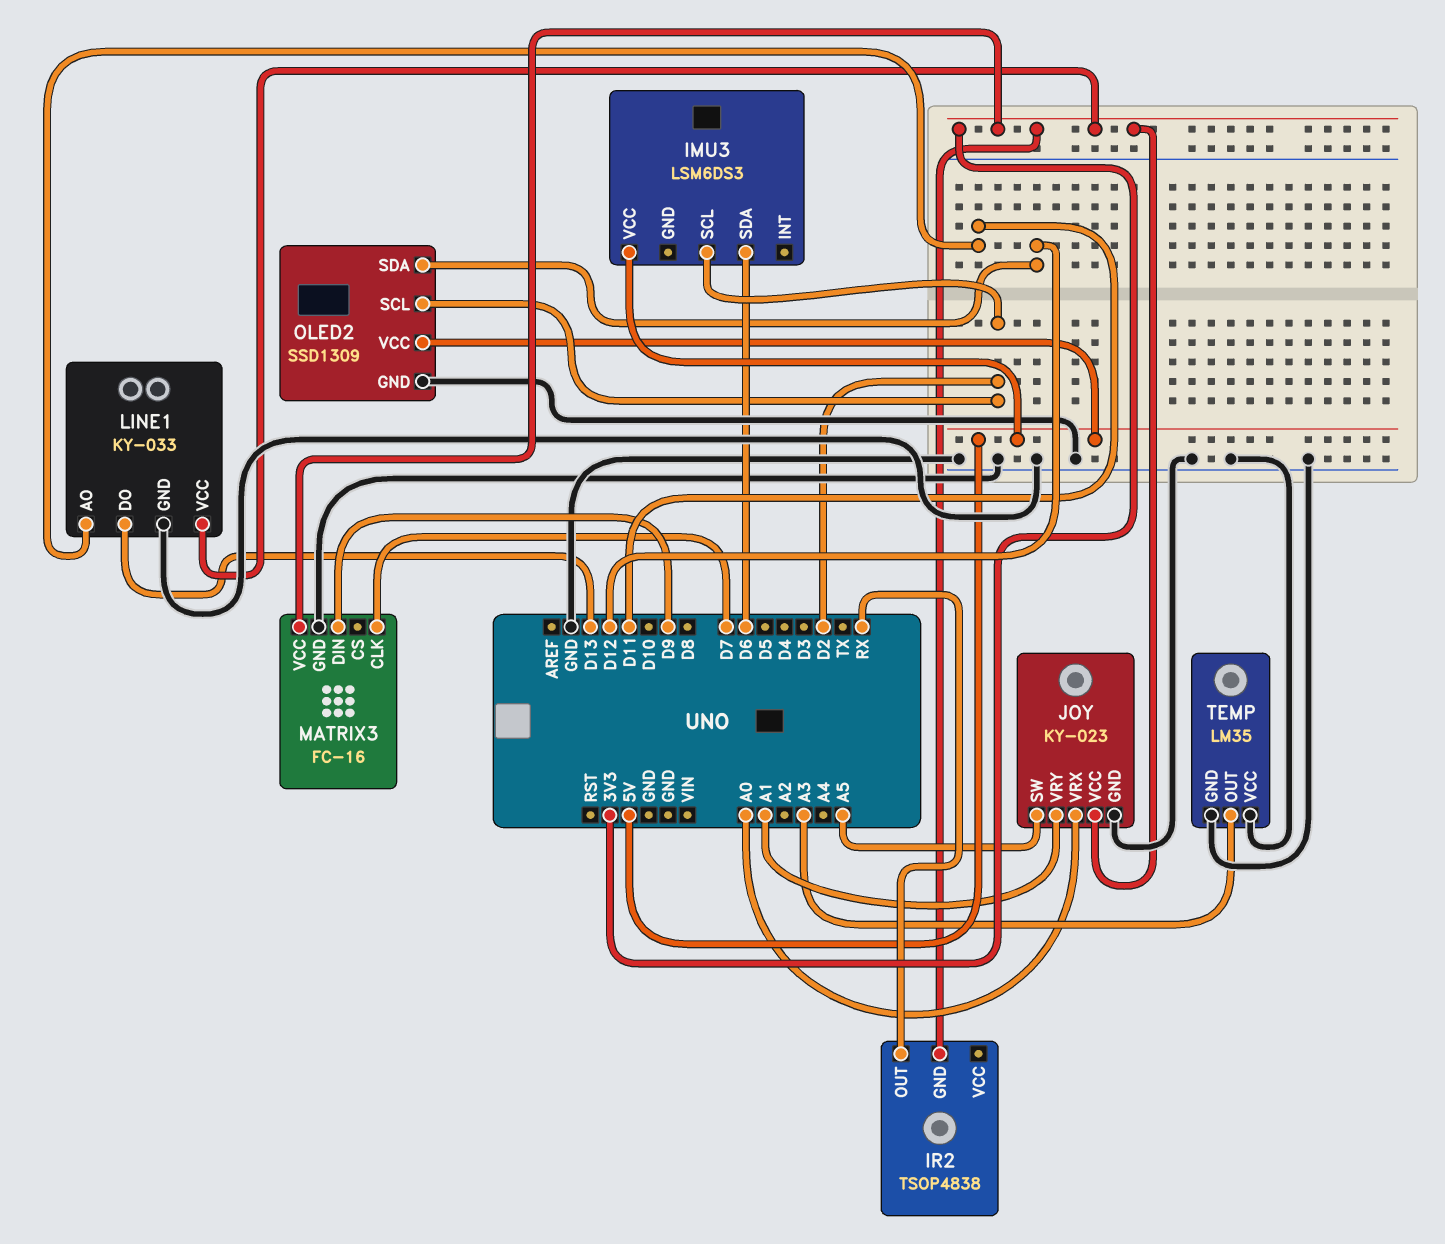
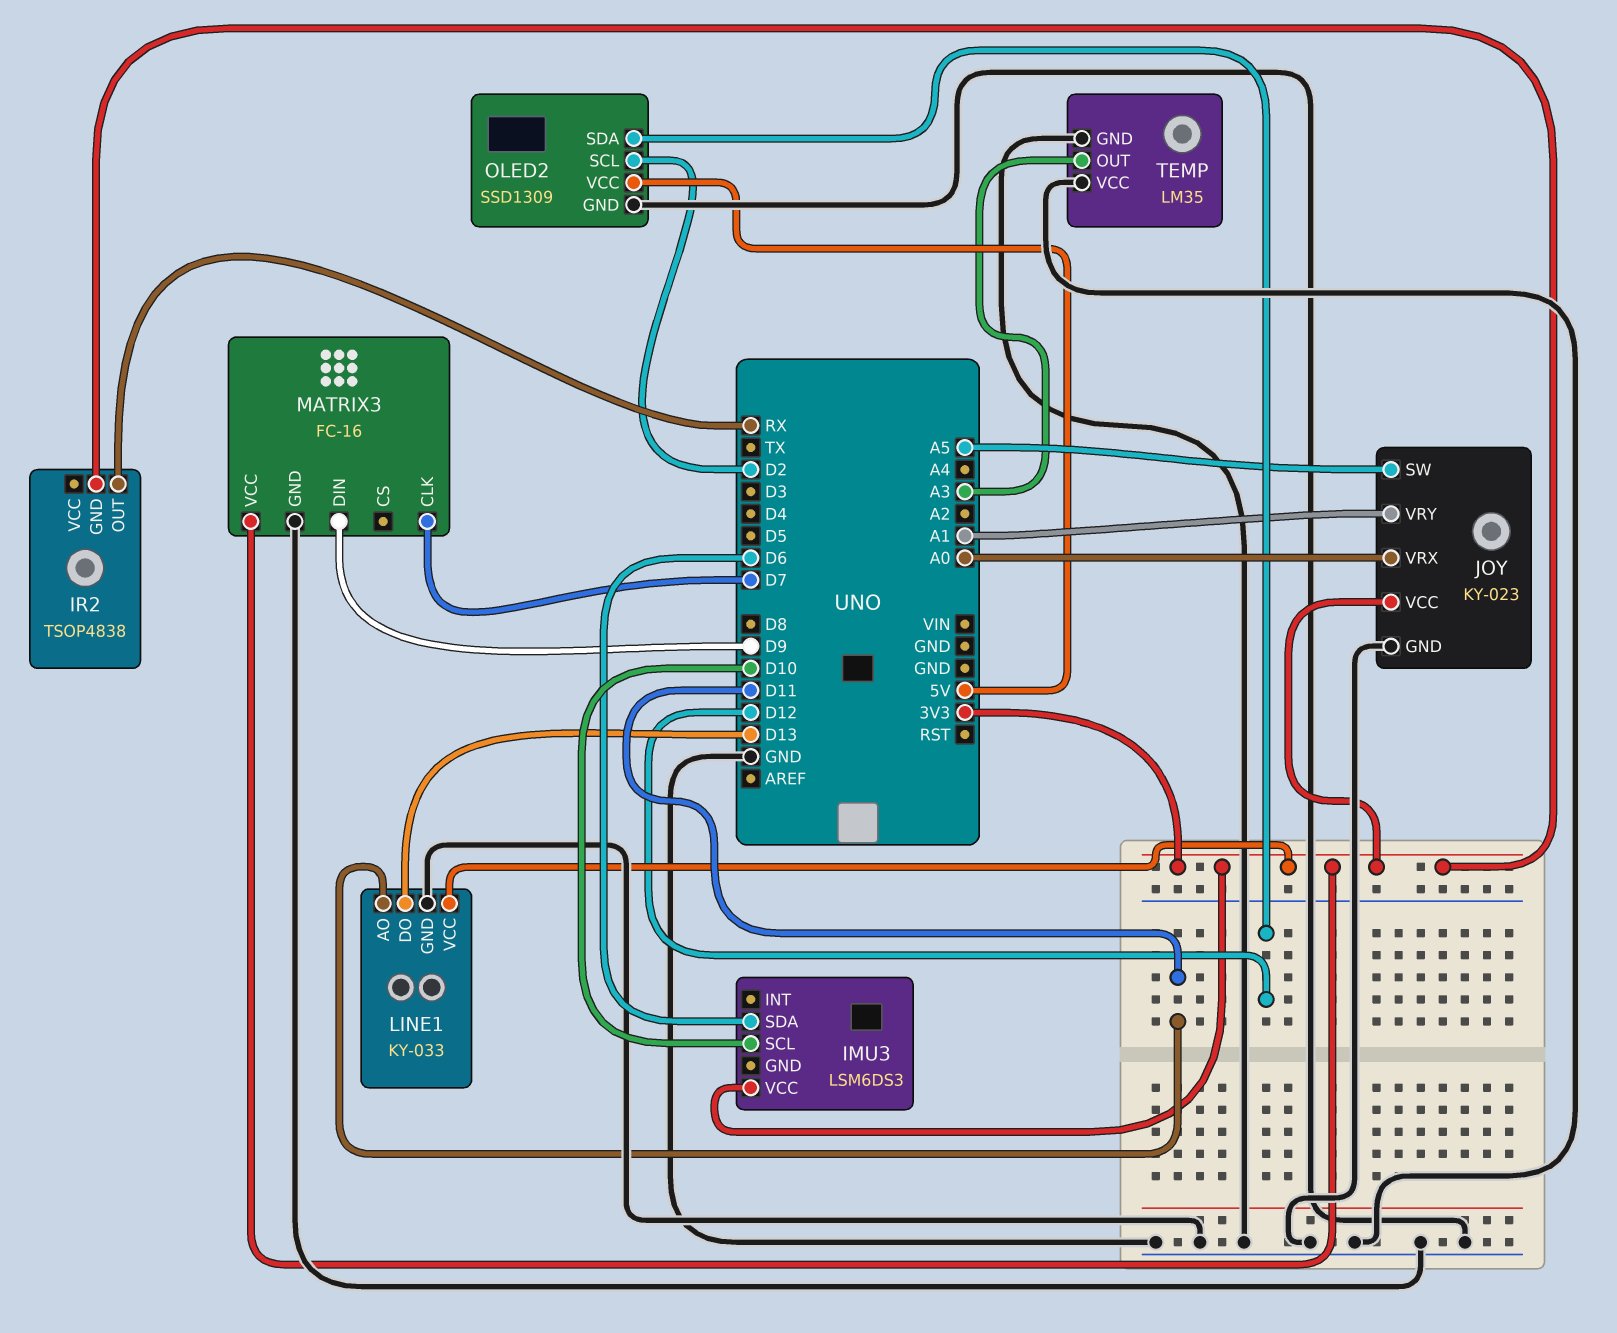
IMU3 pin SCL: D2 -> D10
IMU3 pin VCC: 5V -> 3V3

